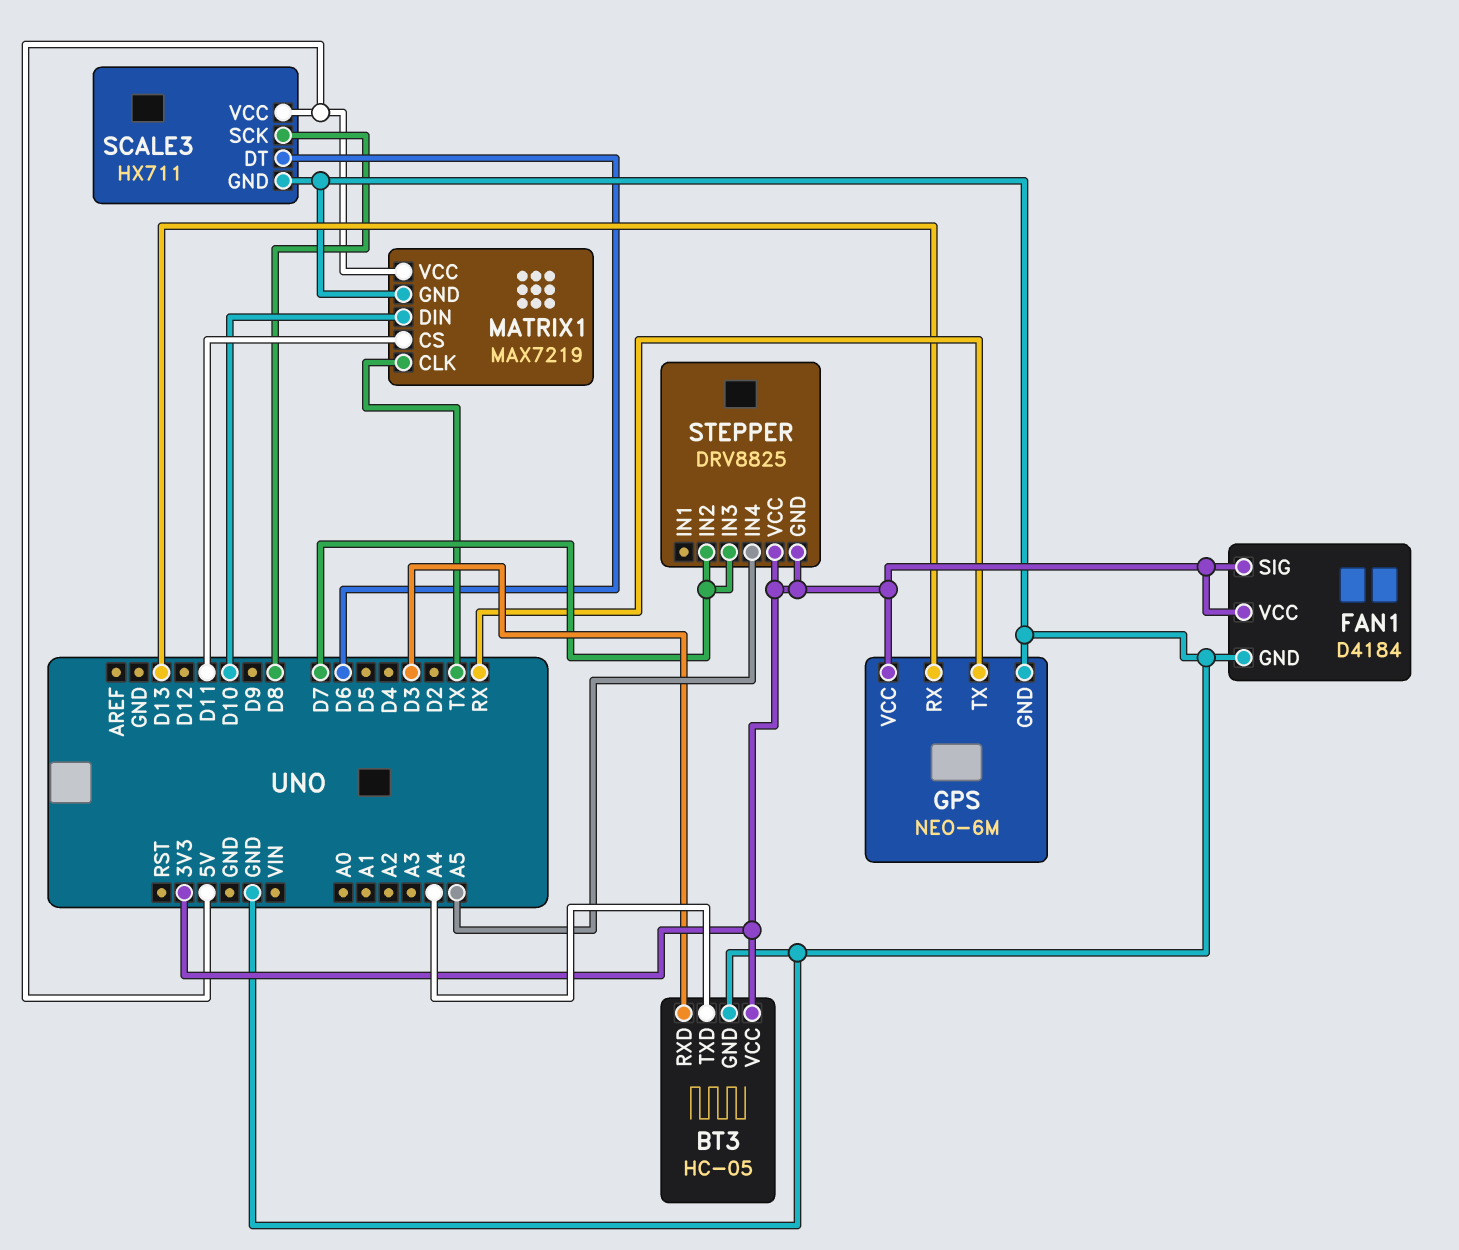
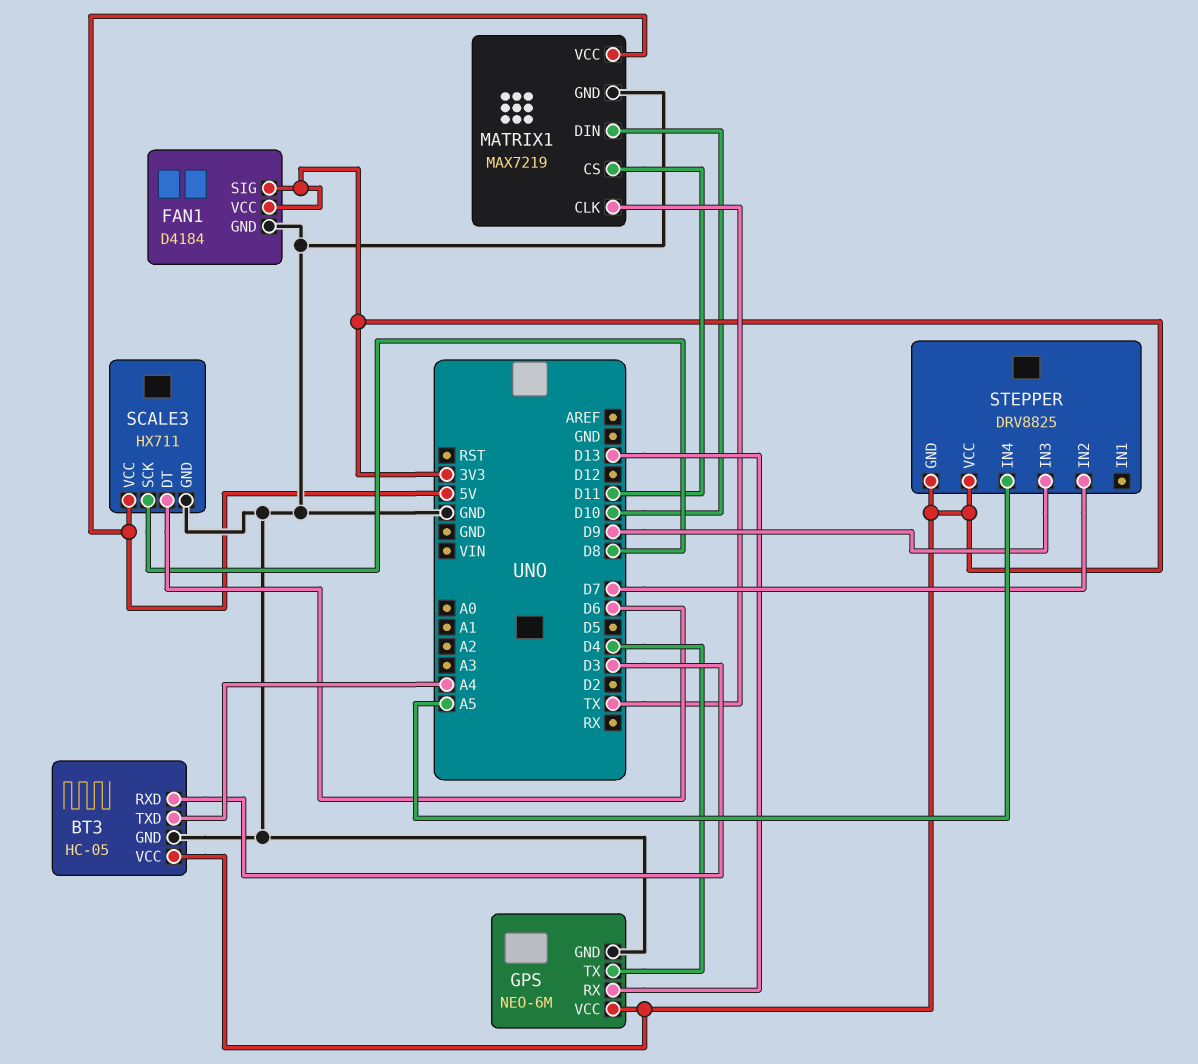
GPS pin TX: RX -> D4
STEPPER pin IN3: D7 -> D9

